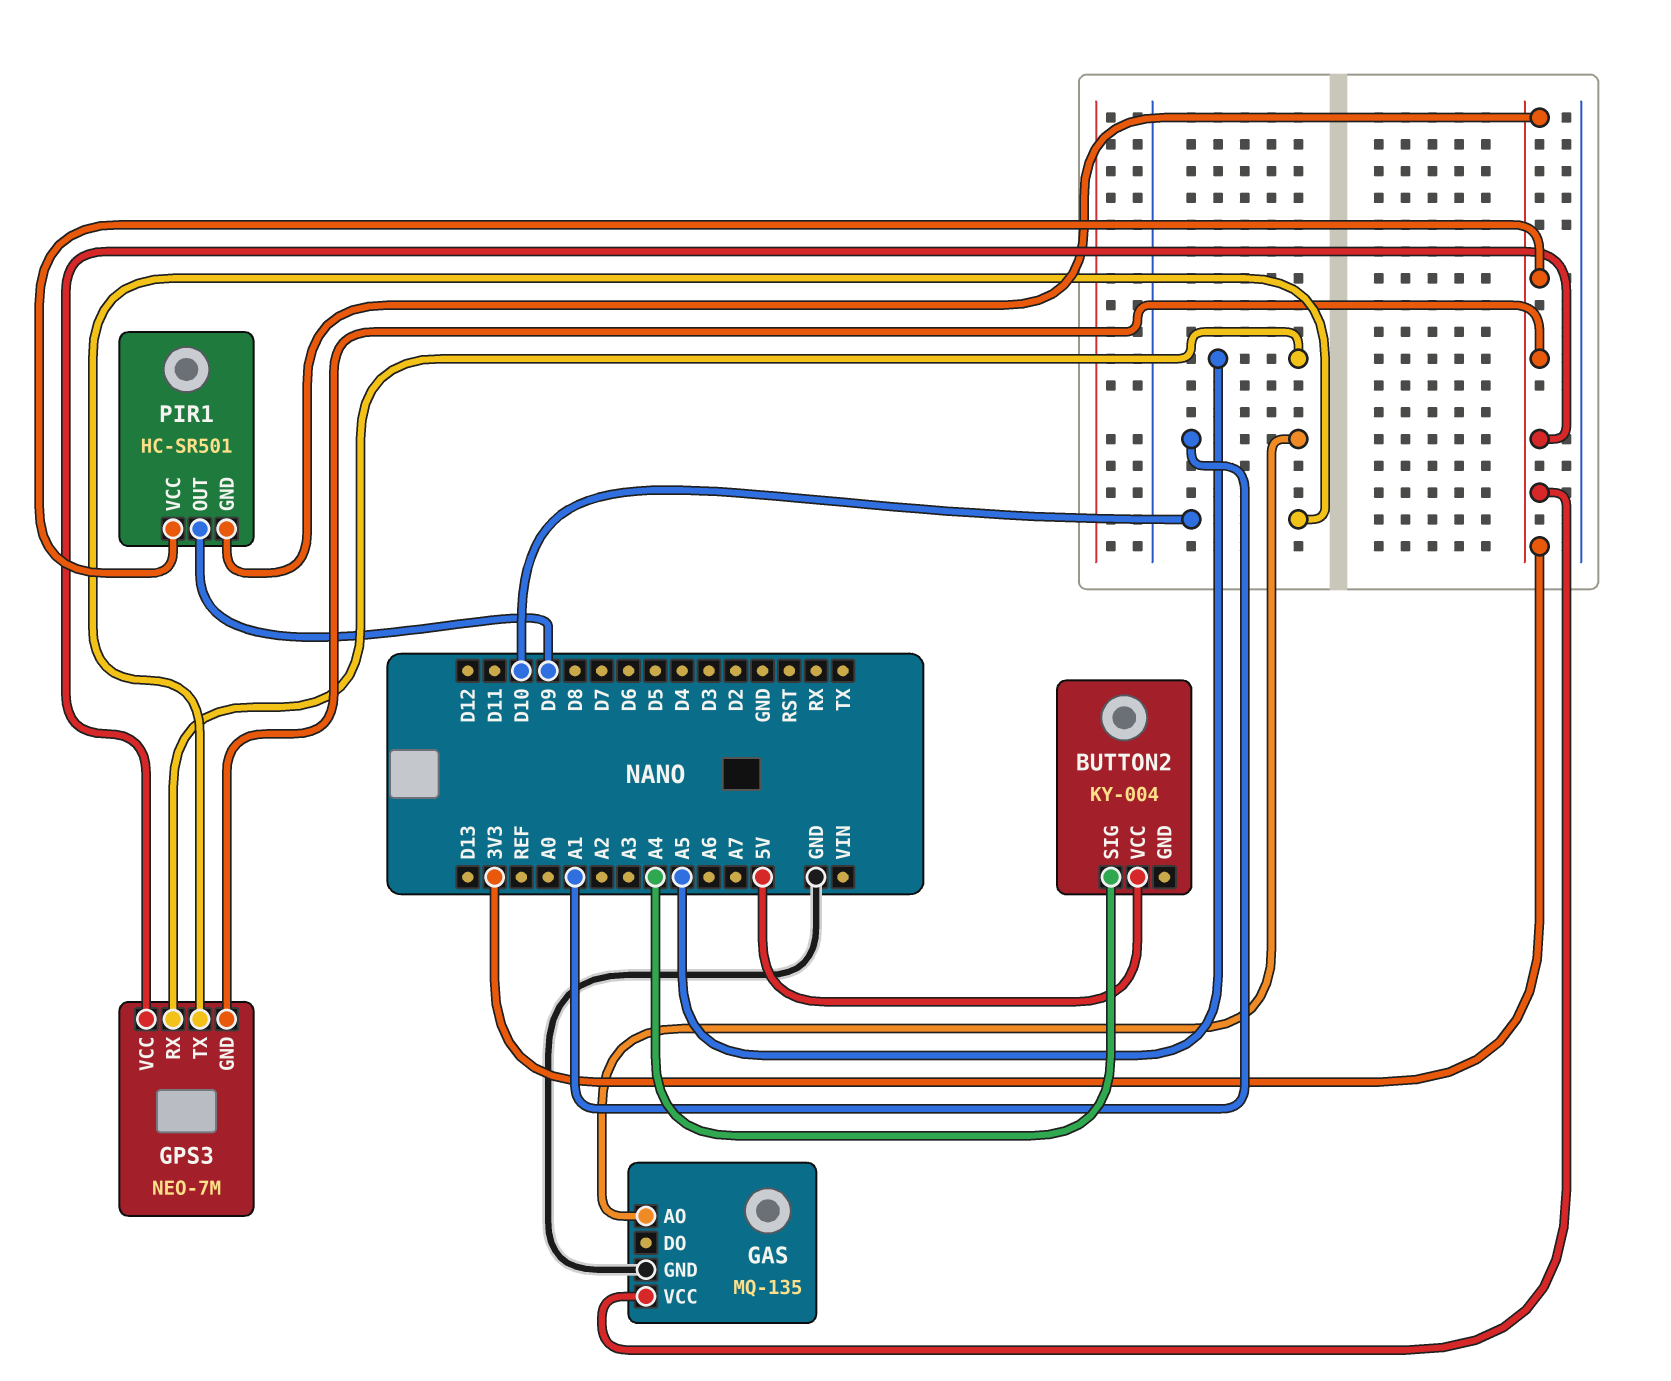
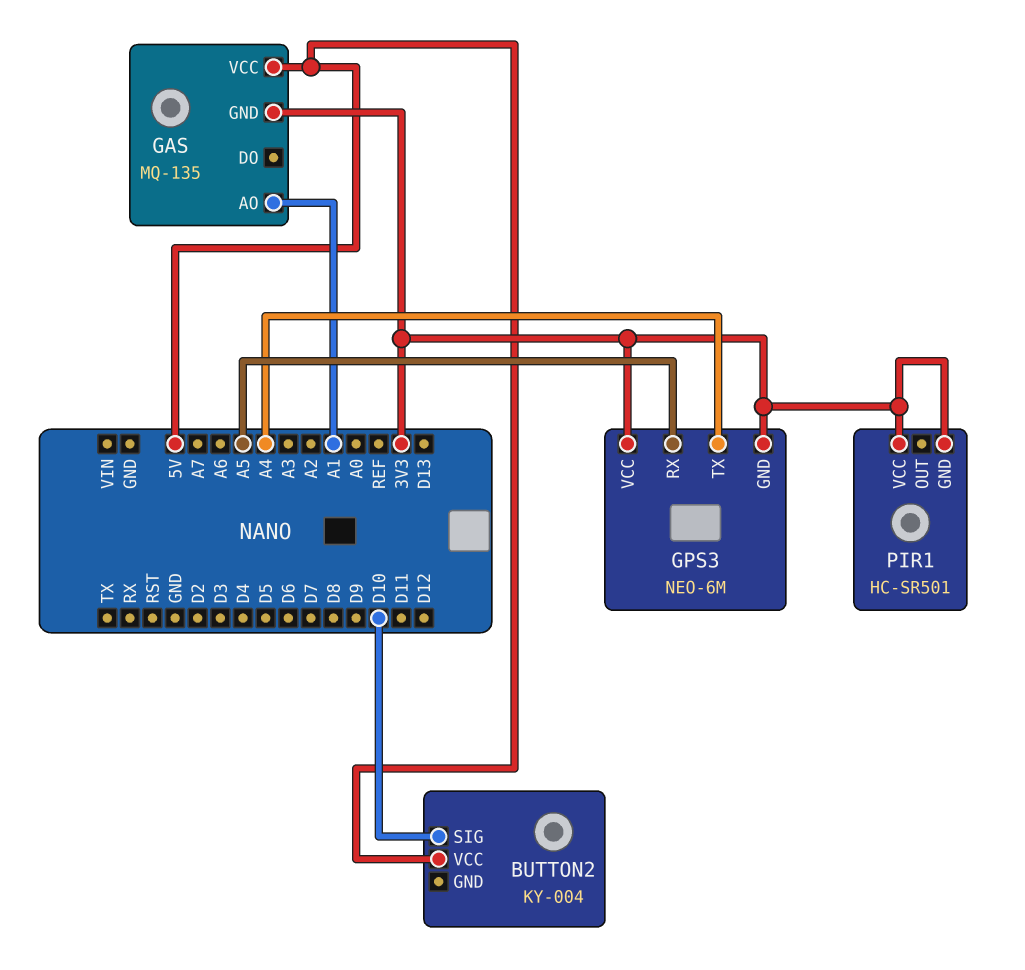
BUTTON2 pin SIG: A4 -> D10
GAS pin GND: GND -> 3V3
GAS pin VCC: 3V3 -> 5V
GPS3: NEO-7M -> NEO-6M
GPS3 pin TX: D10 -> A4
PIR1 pin OUT: D9 -> none

